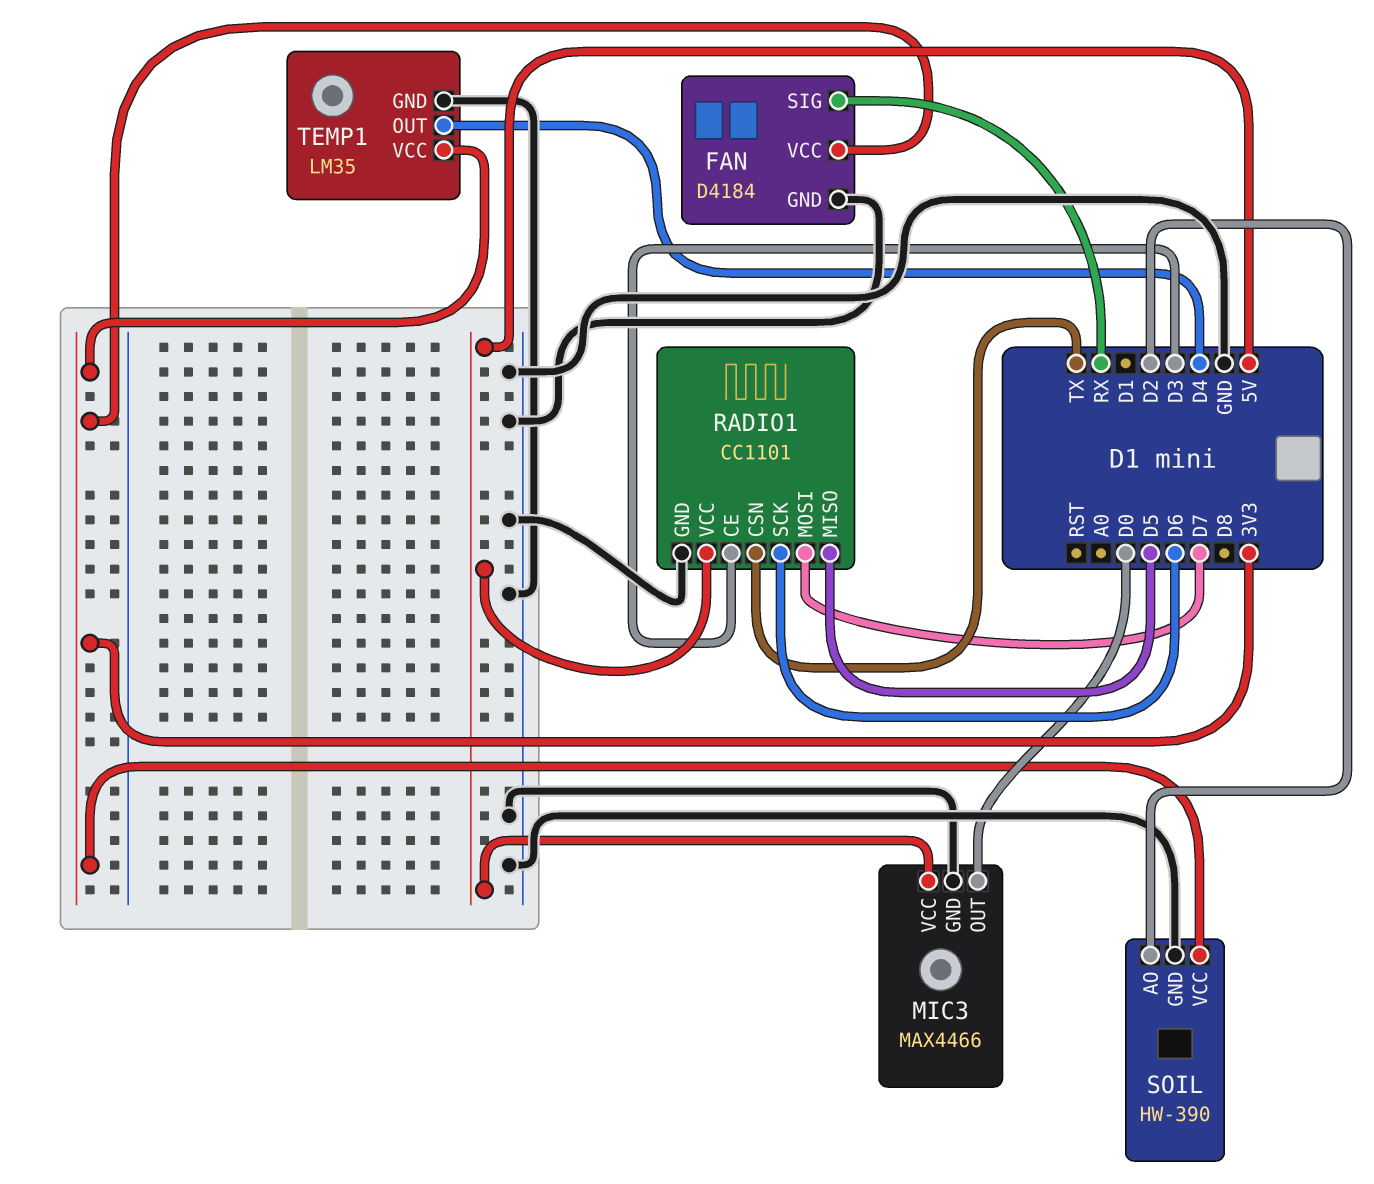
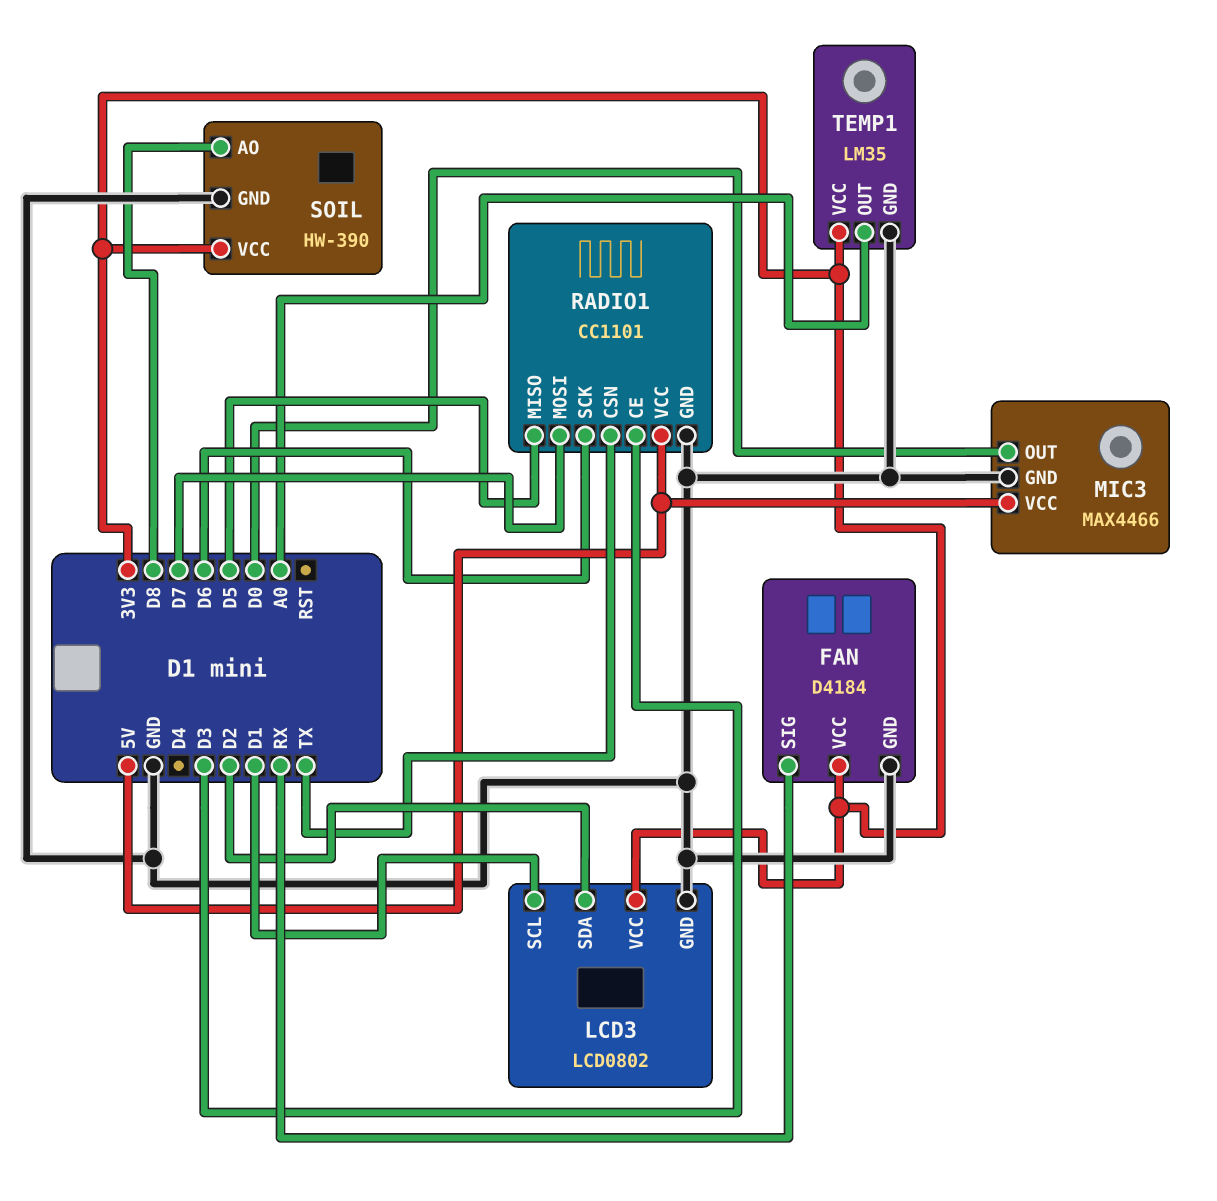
LCD3: none -> LCD0802
LCD3 pin GND: none -> GND
LCD3 pin SCL: none -> D1
LCD3 pin SDA: none -> D2
LCD3 pin VCC: none -> 3V3
SOIL pin AO: D2 -> D8
TEMP1 pin OUT: D4 -> A0

